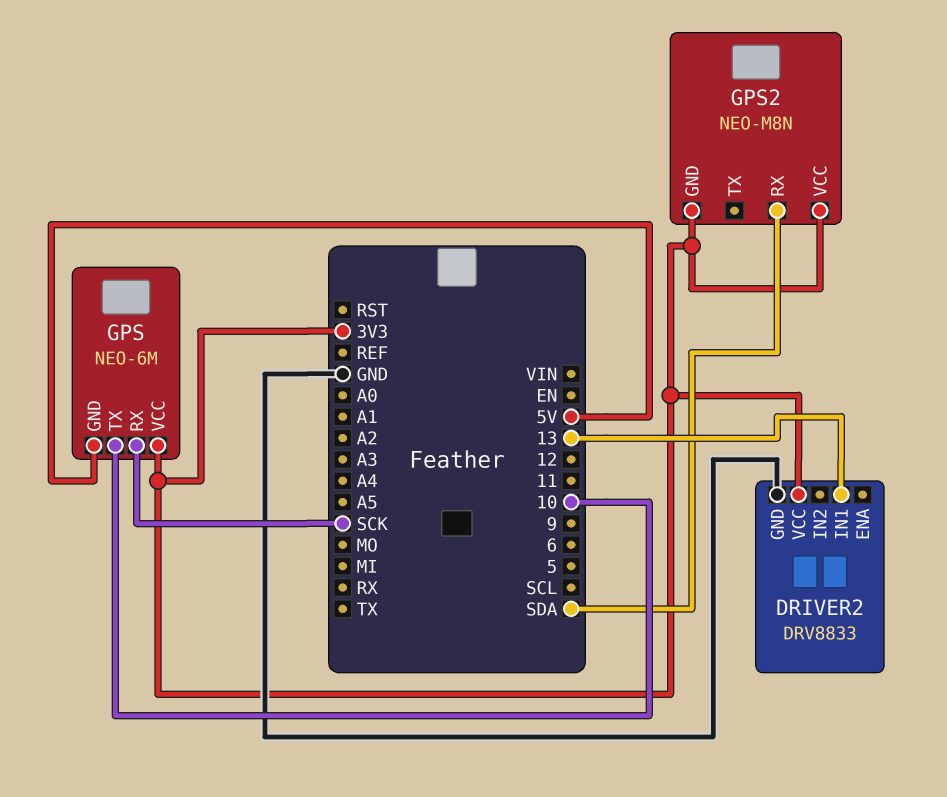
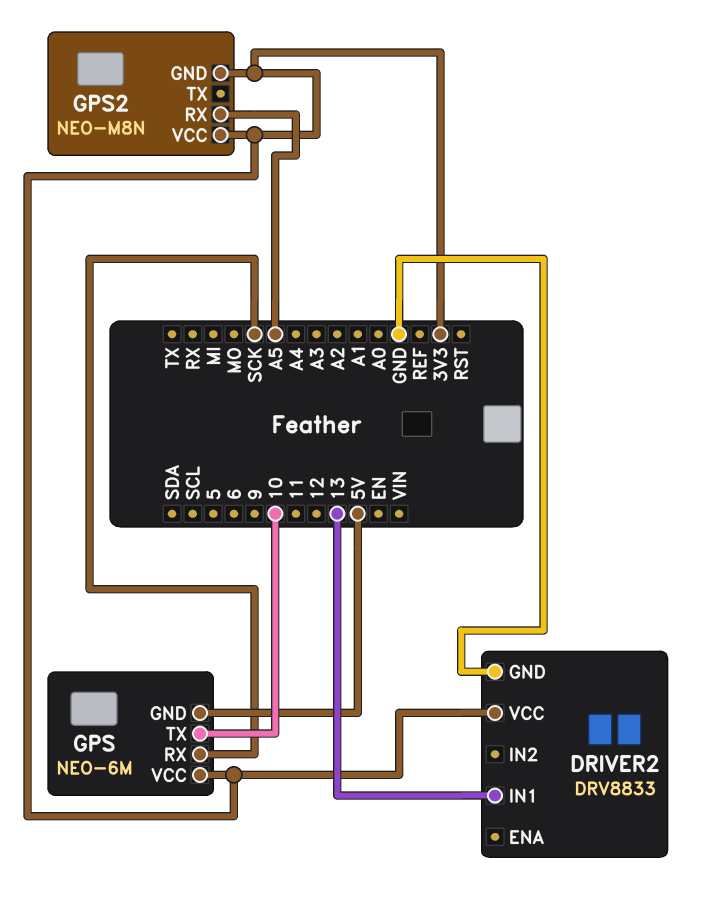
GPS2 pin RX: SDA -> A5

